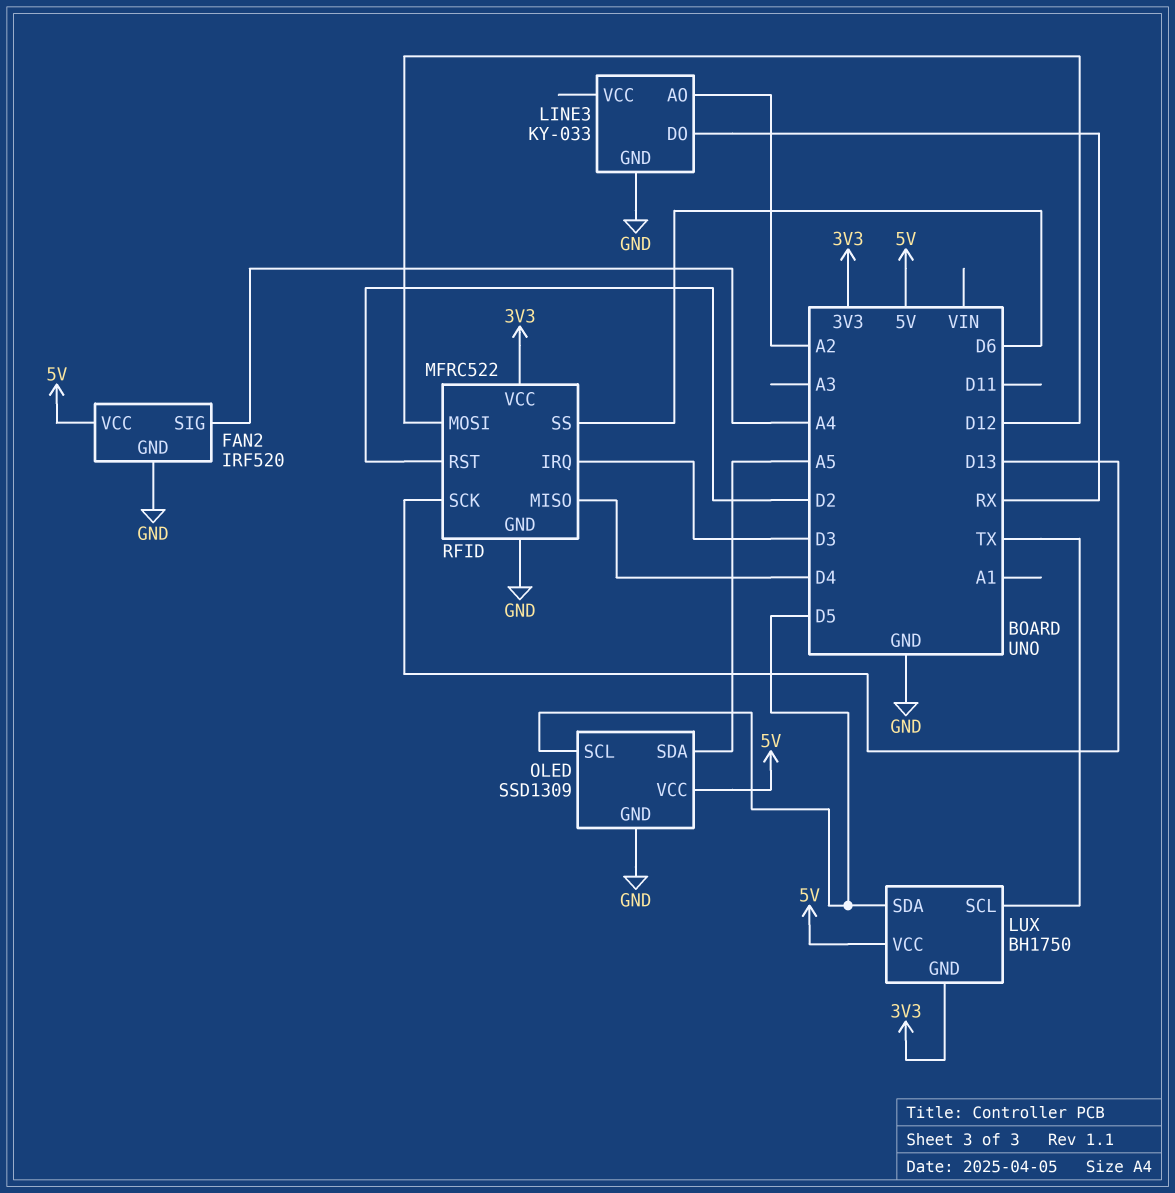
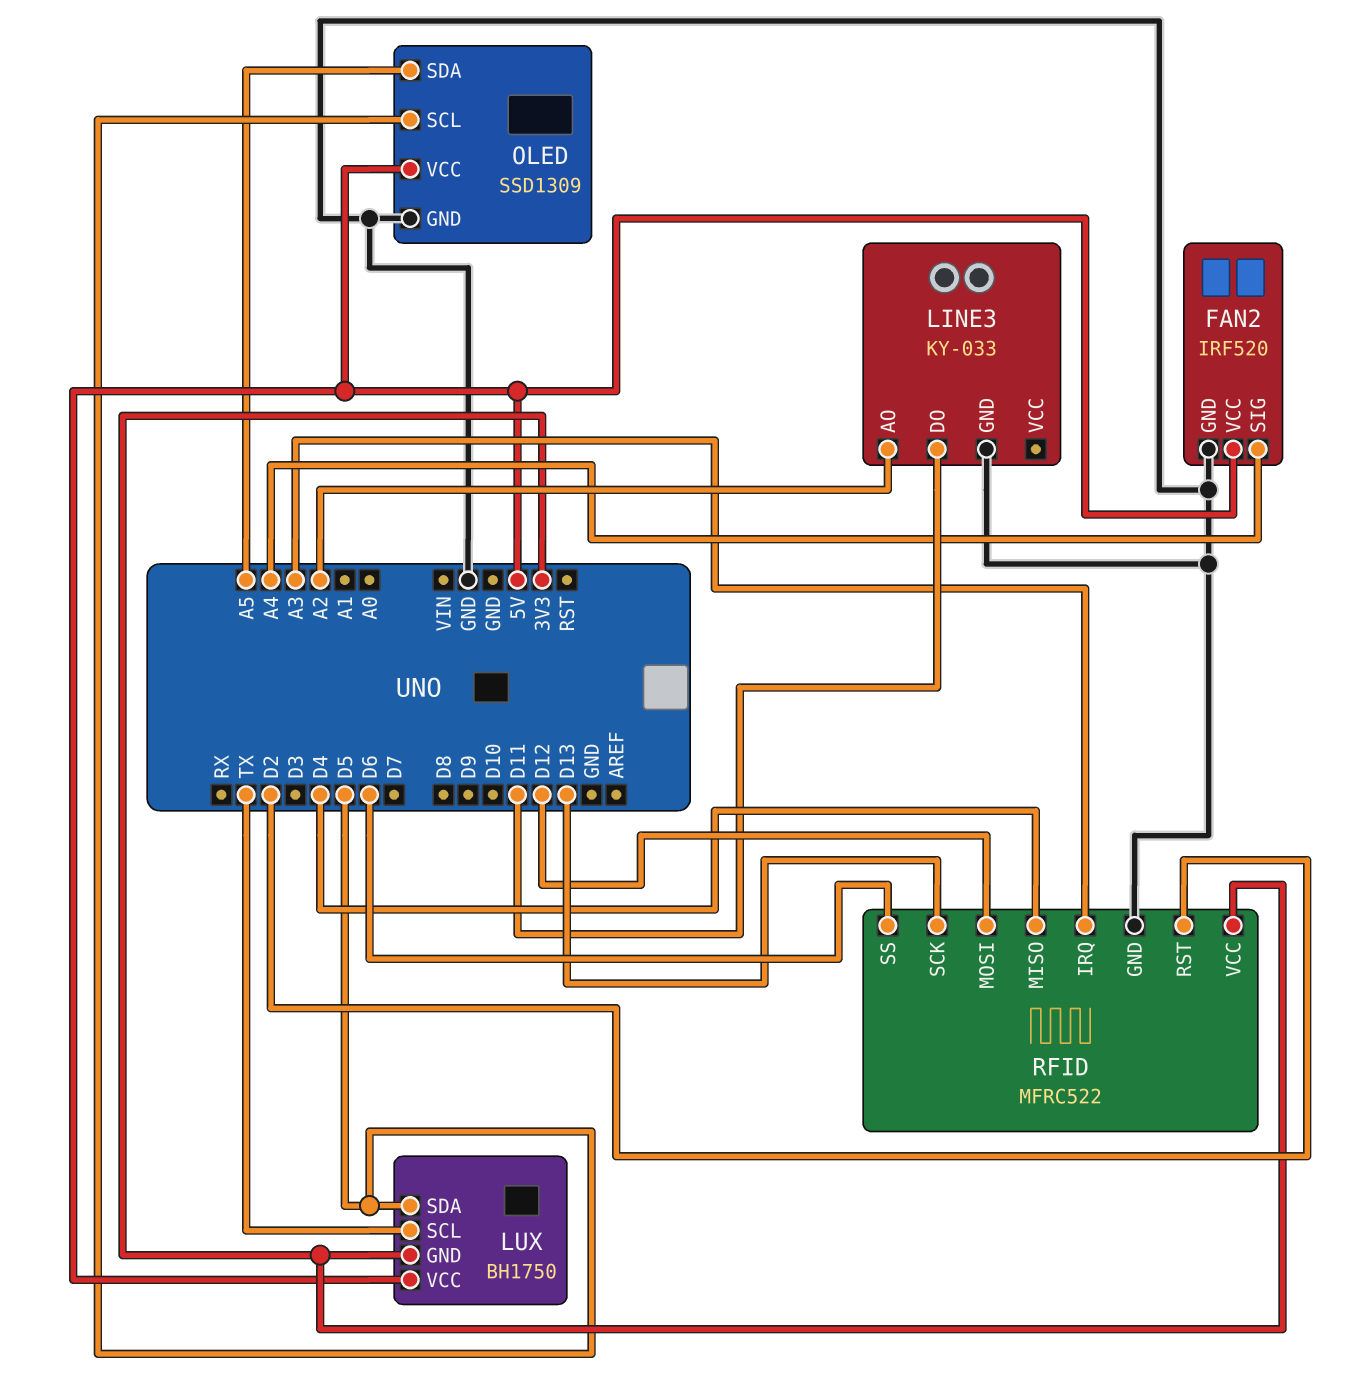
LINE3 pin DO: RX -> D11
RFID pin IRQ: D3 -> A3

